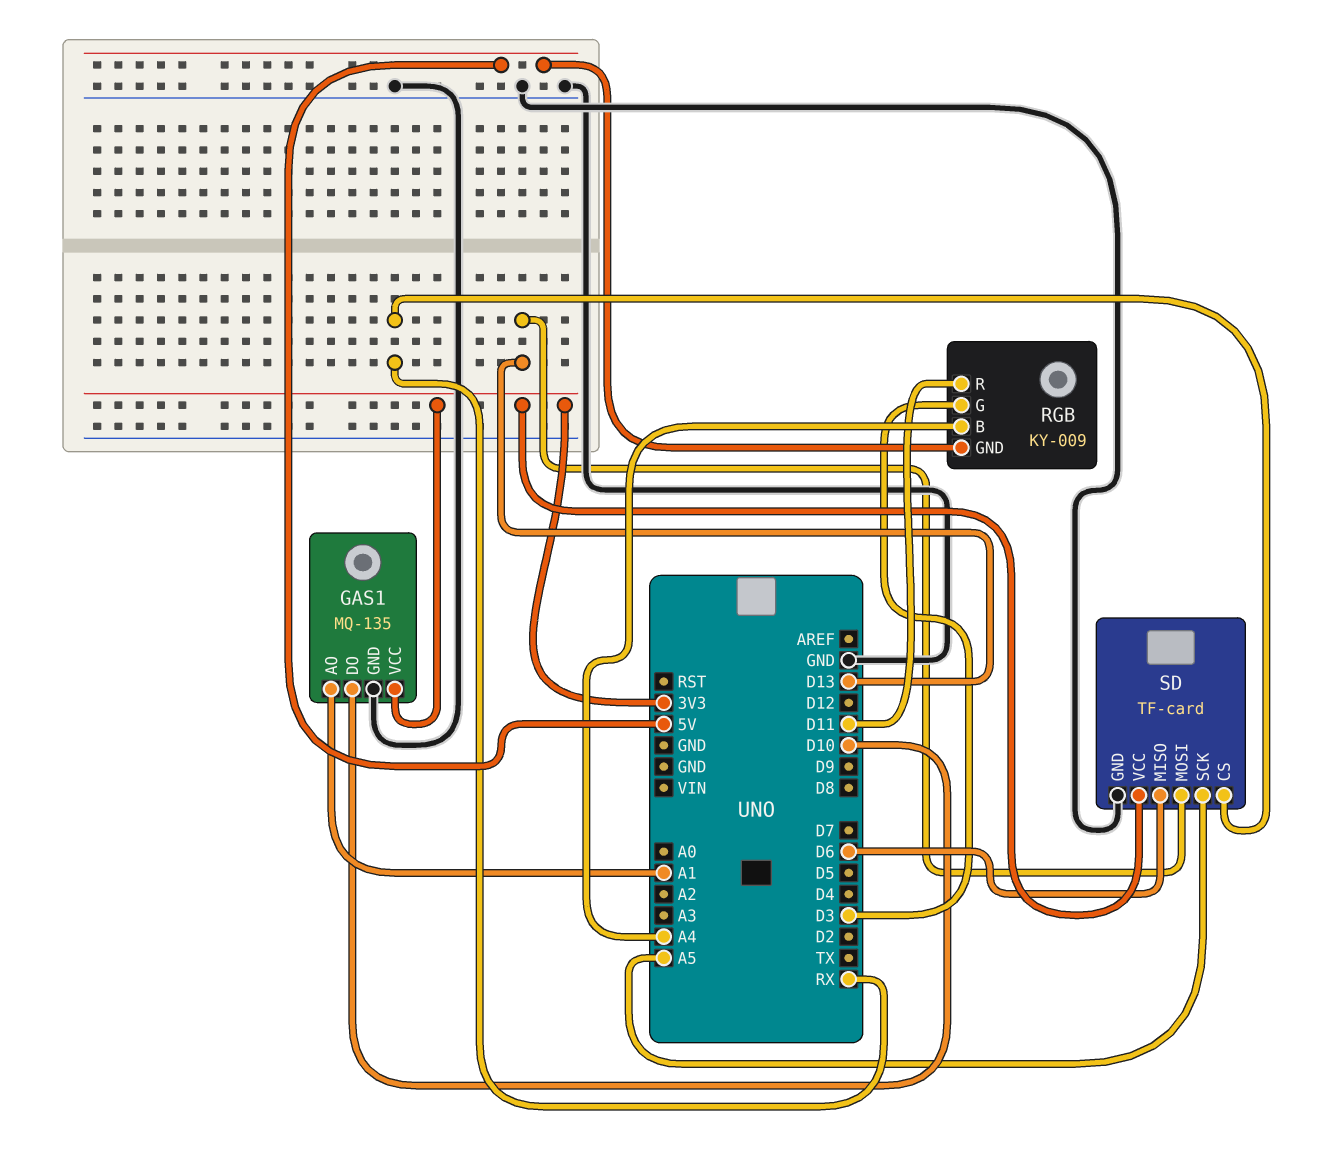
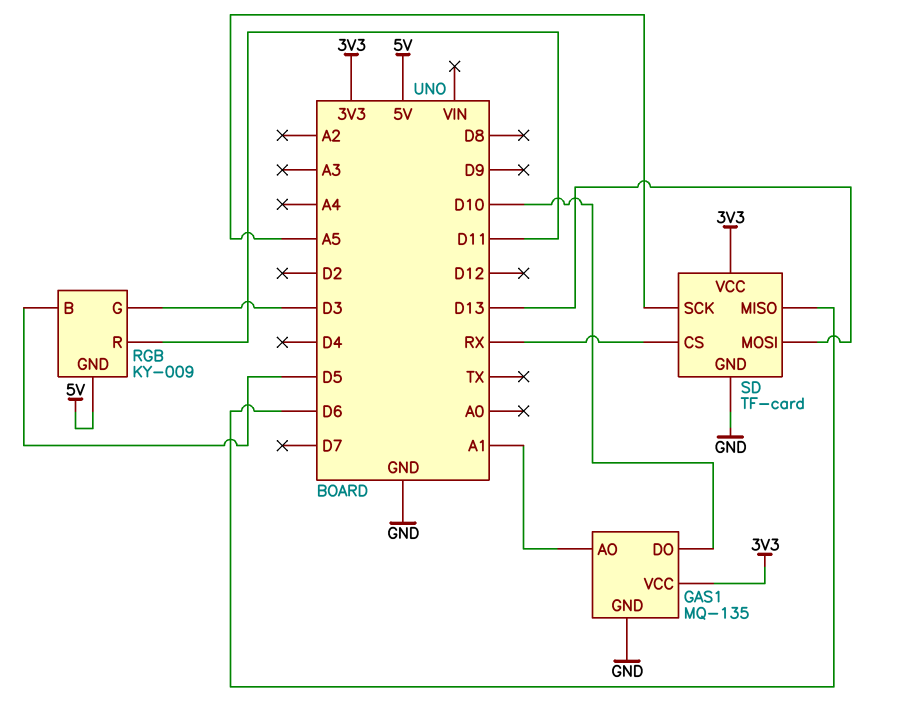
RGB pin B: A4 -> D5

